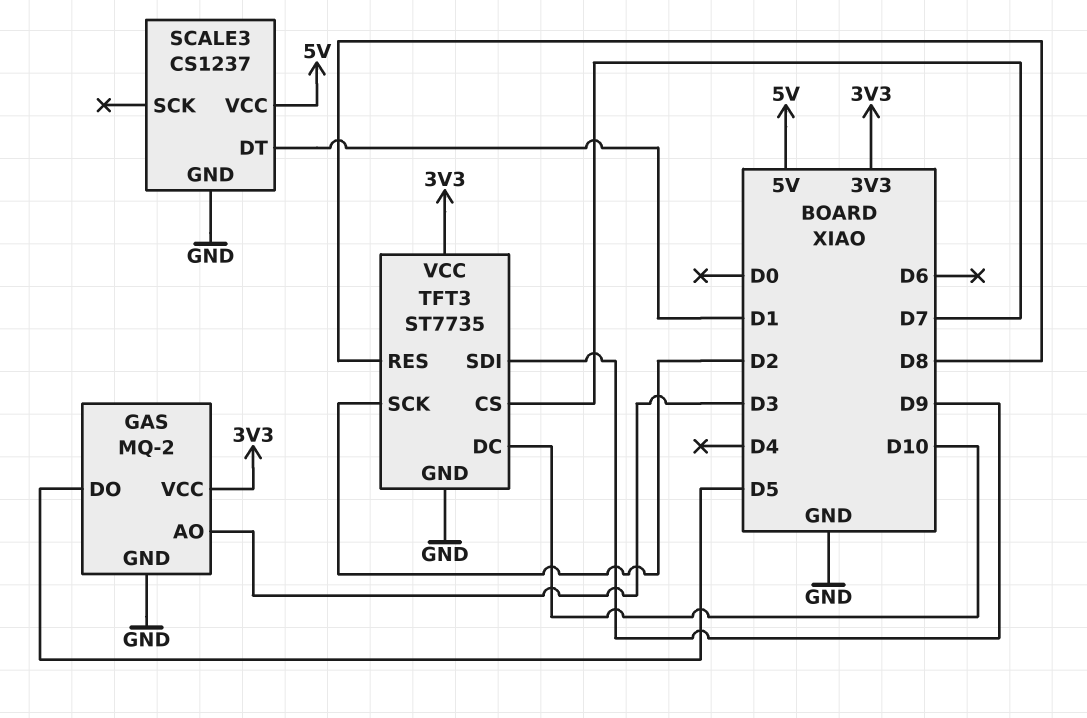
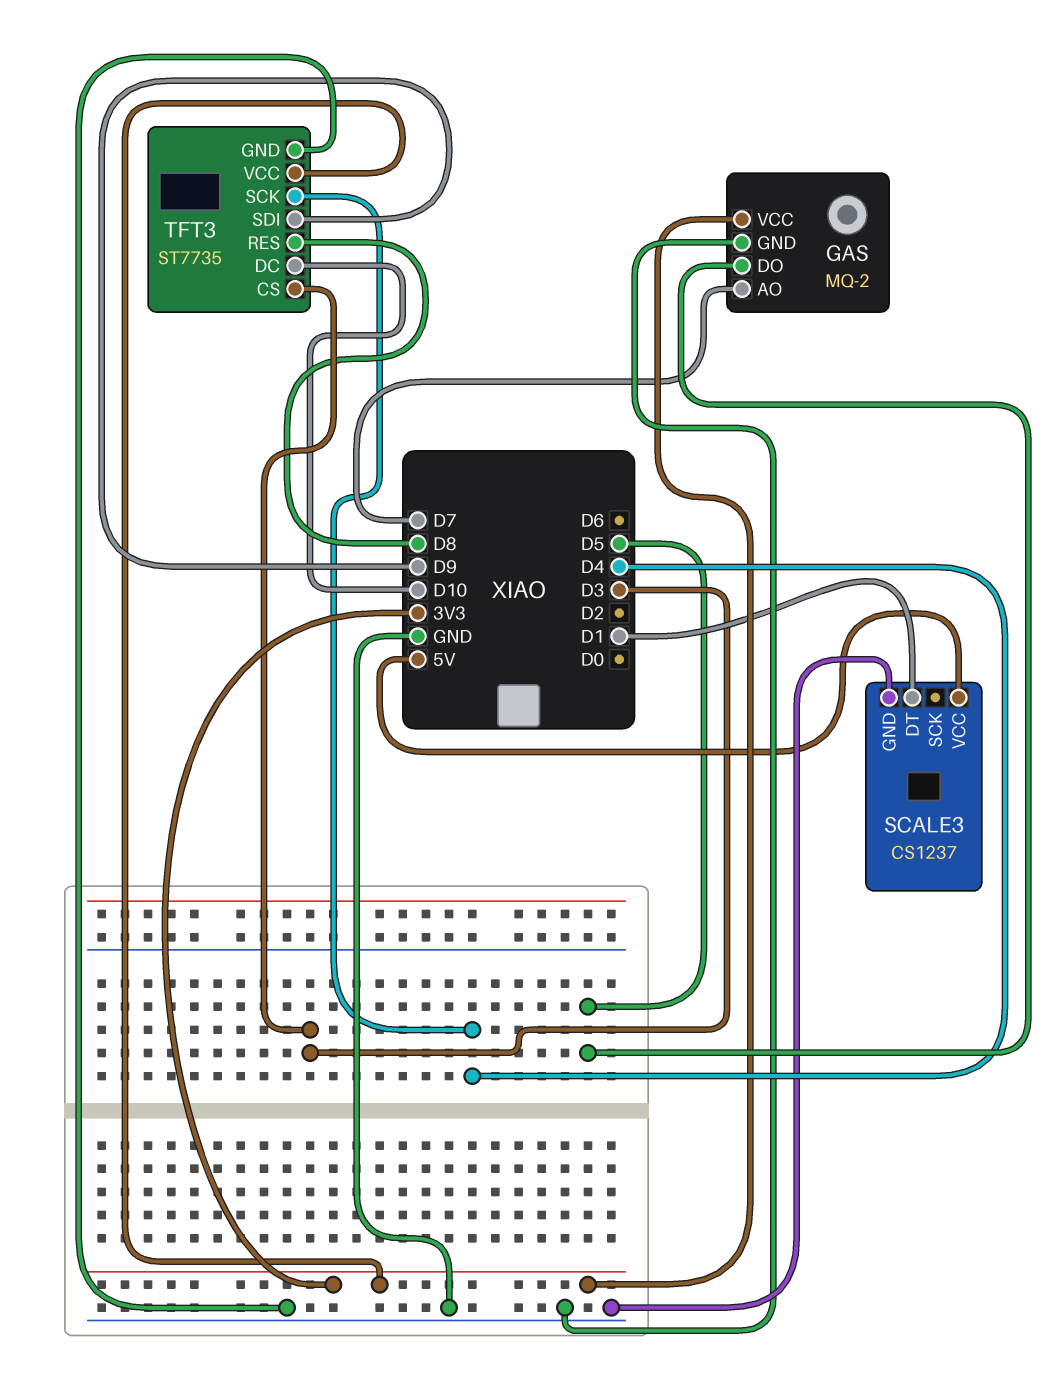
GAS pin AO: D3 -> D7
TFT3 pin CS: D7 -> D3
TFT3 pin SCK: D2 -> D4

